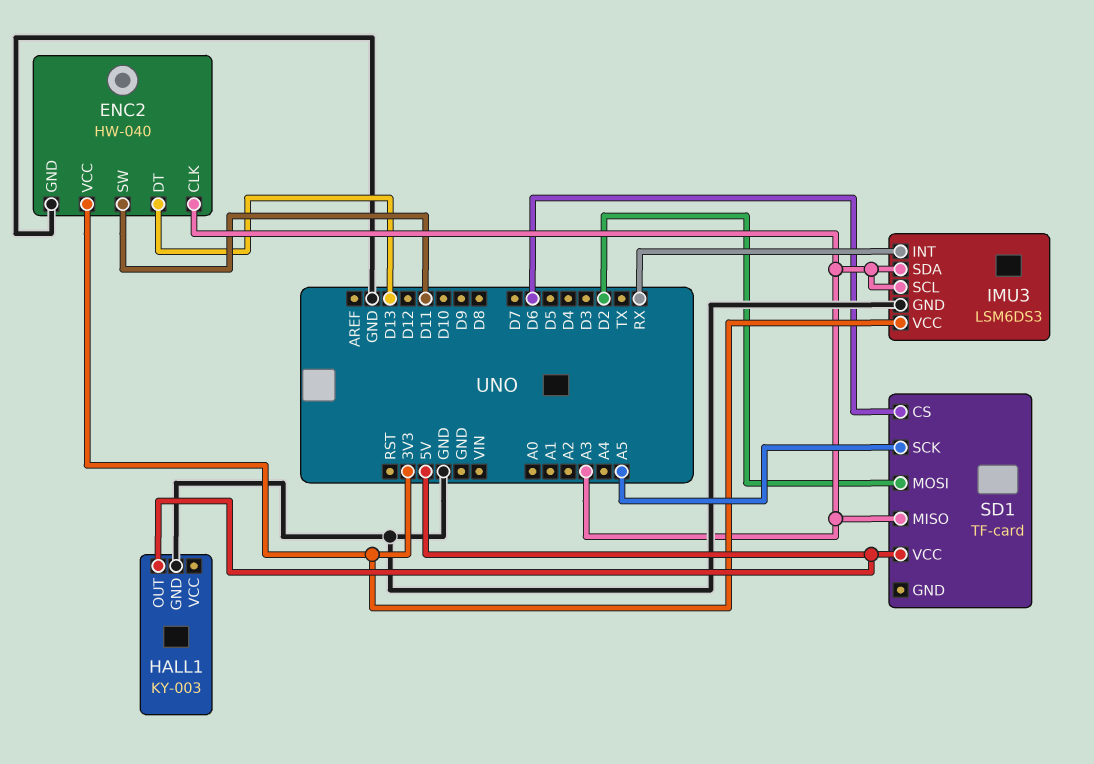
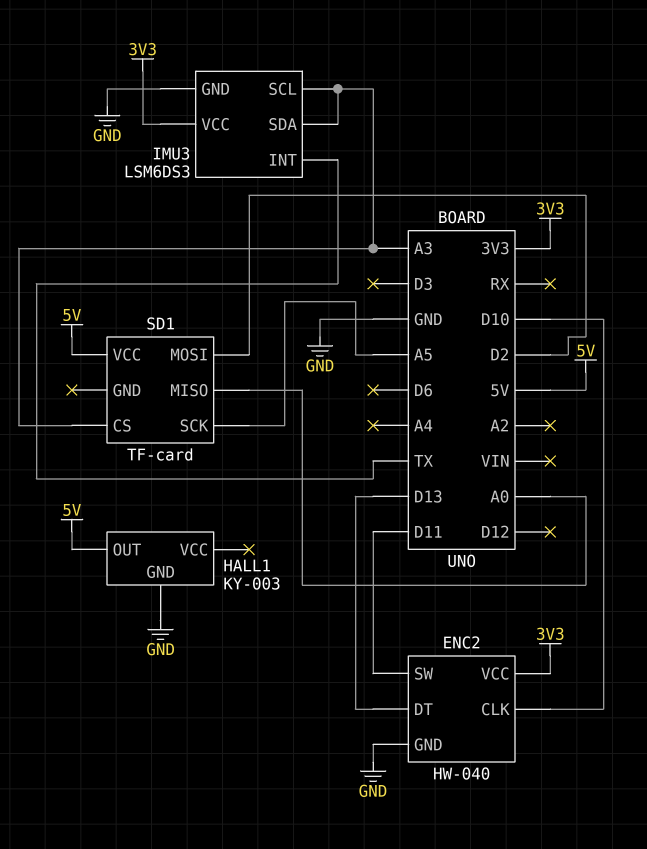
ENC2 pin CLK: A3 -> D10
IMU3 pin INT: RX -> TX
SD1 pin CS: D6 -> A3
SD1 pin MISO: A3 -> A0

